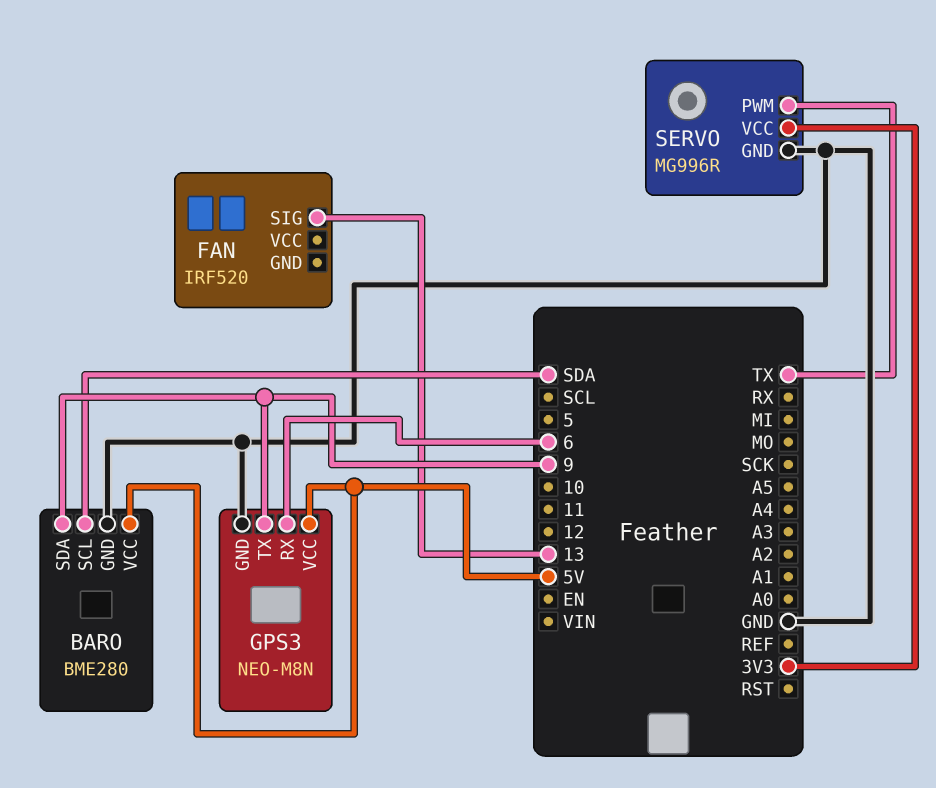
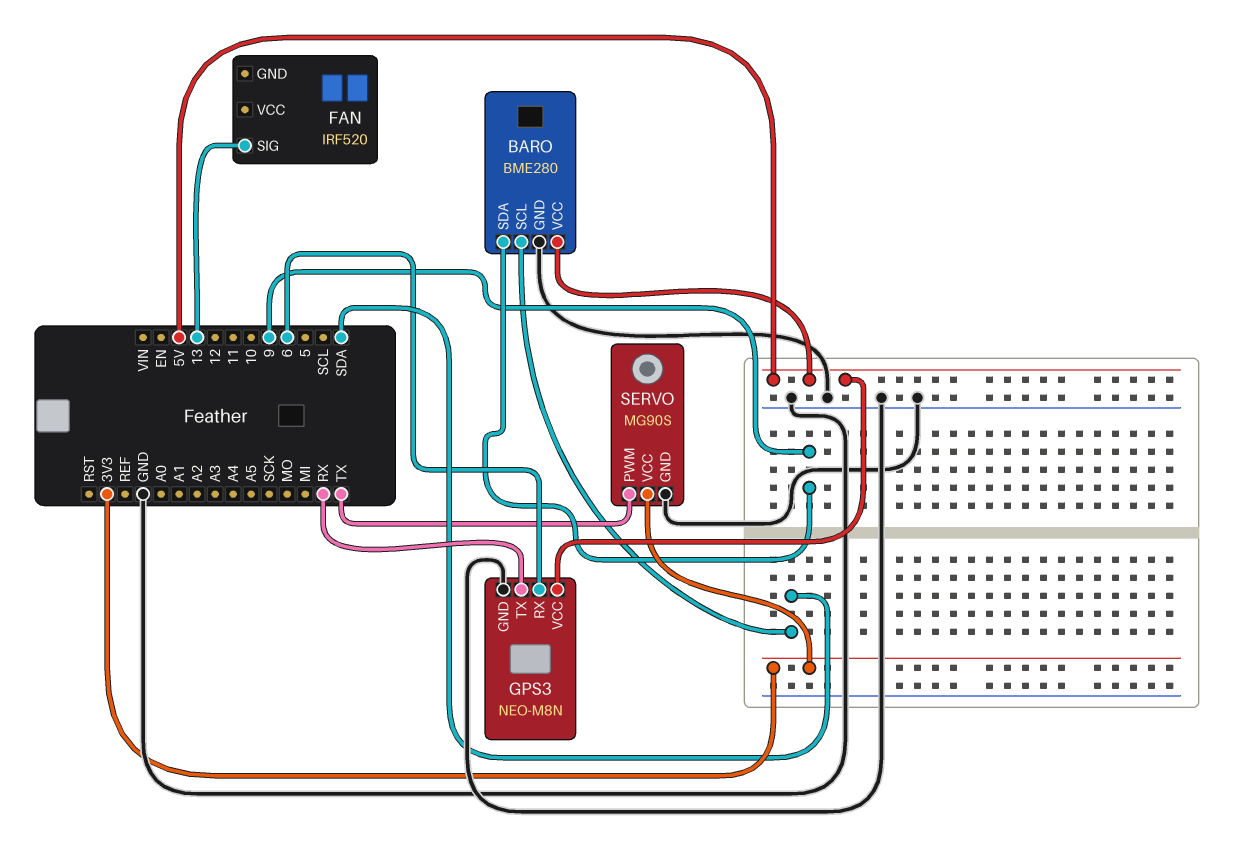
GPS3 pin TX: 9 -> RX
SERVO: MG996R -> MG90S

